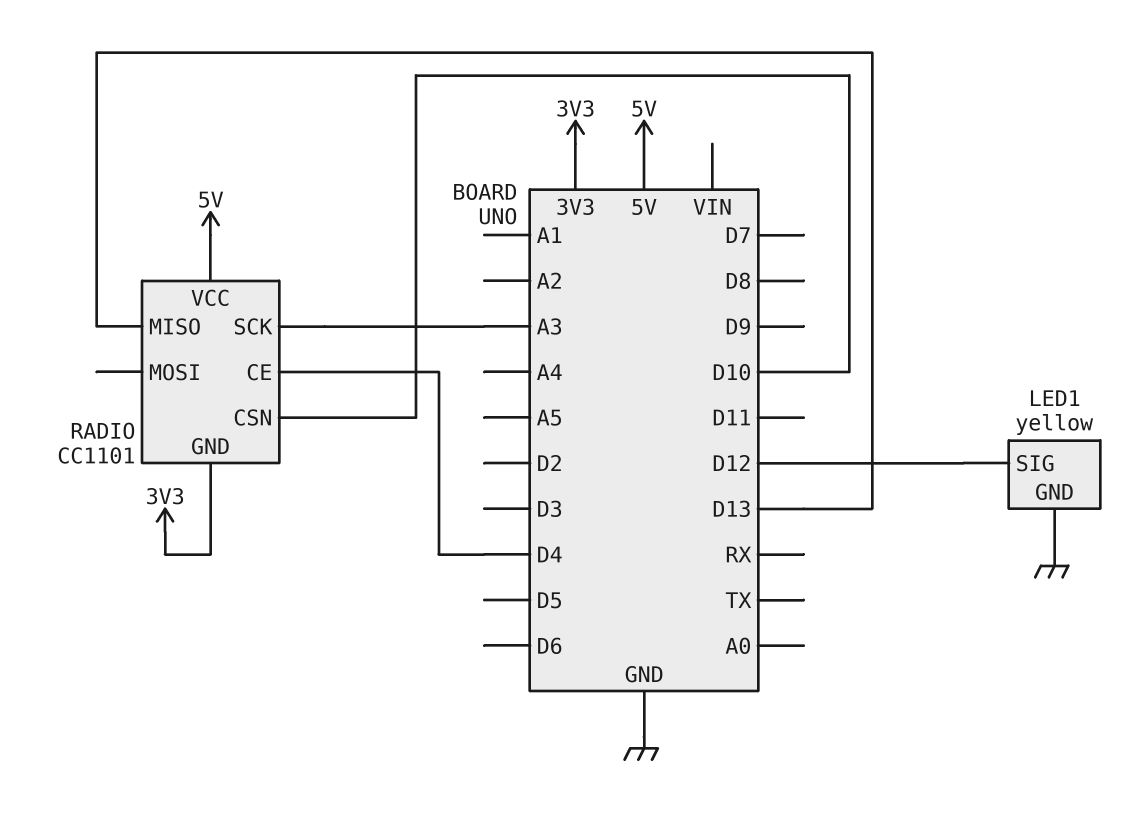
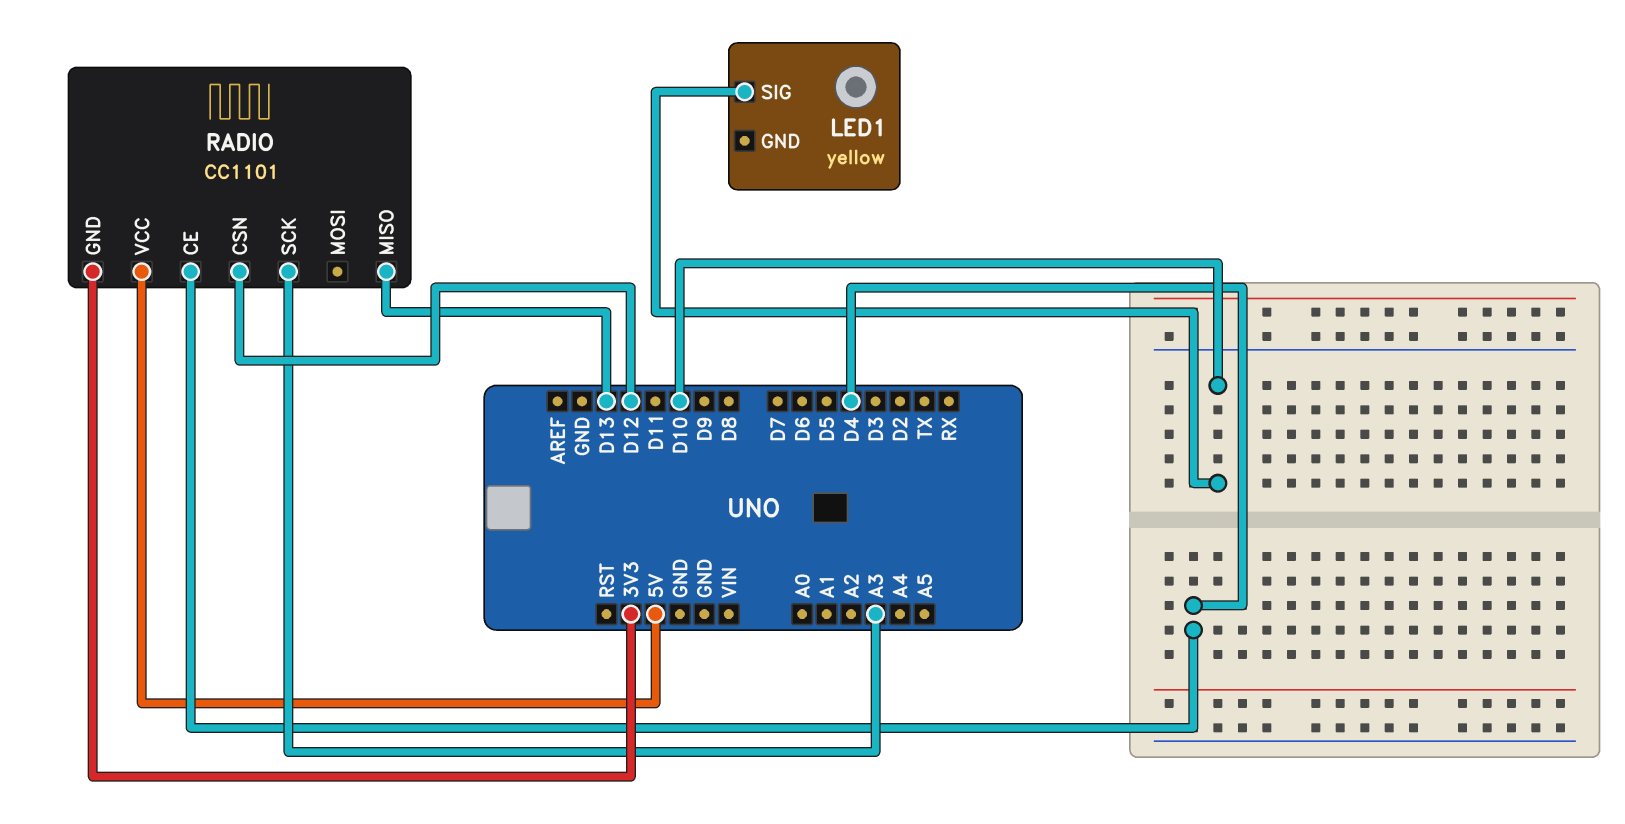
LED1 pin GND: GND -> none
LED1 pin SIG: D12 -> D10
RADIO pin CSN: D10 -> D12

